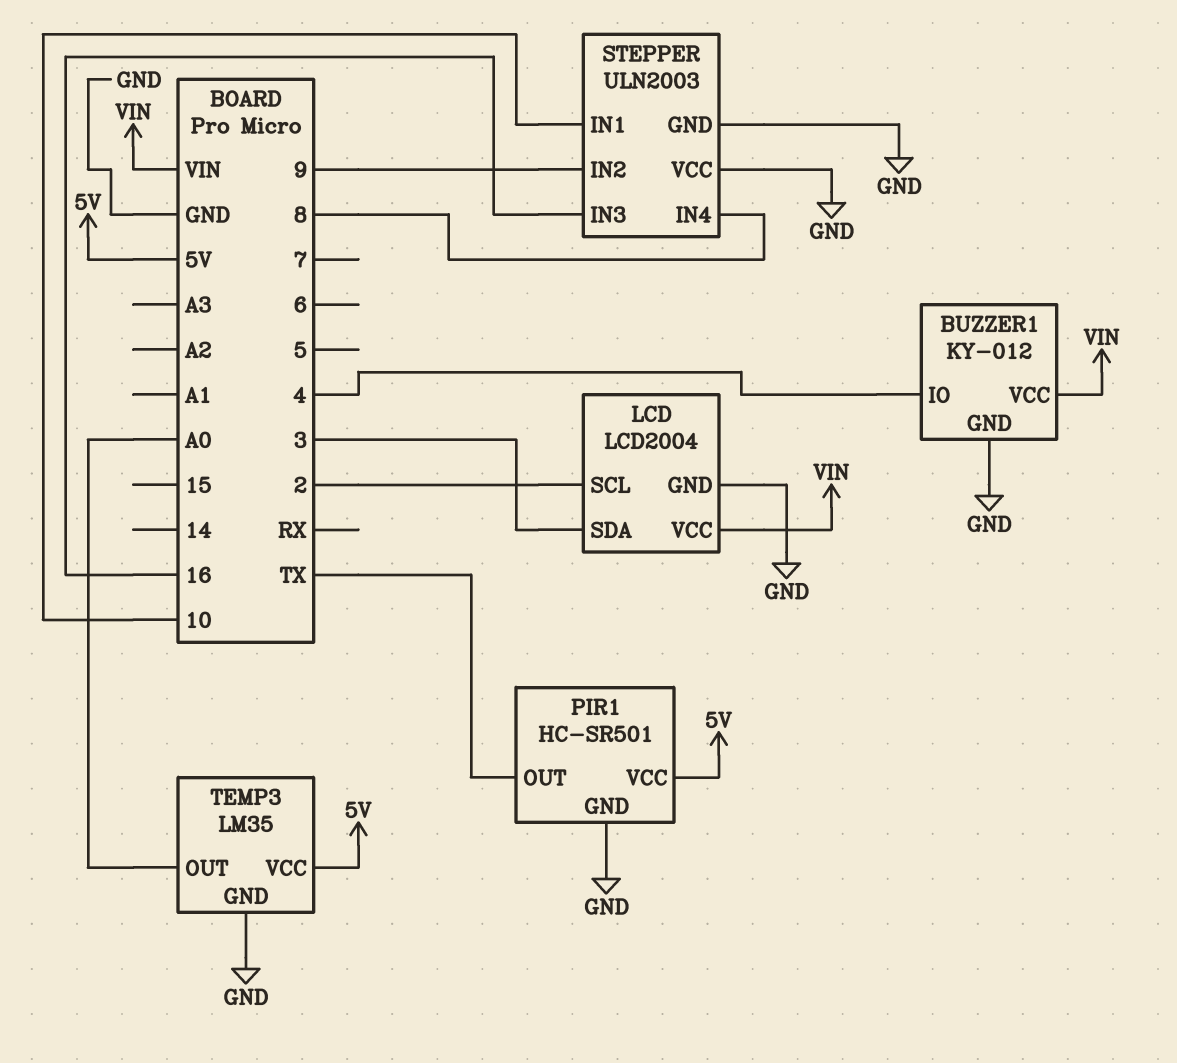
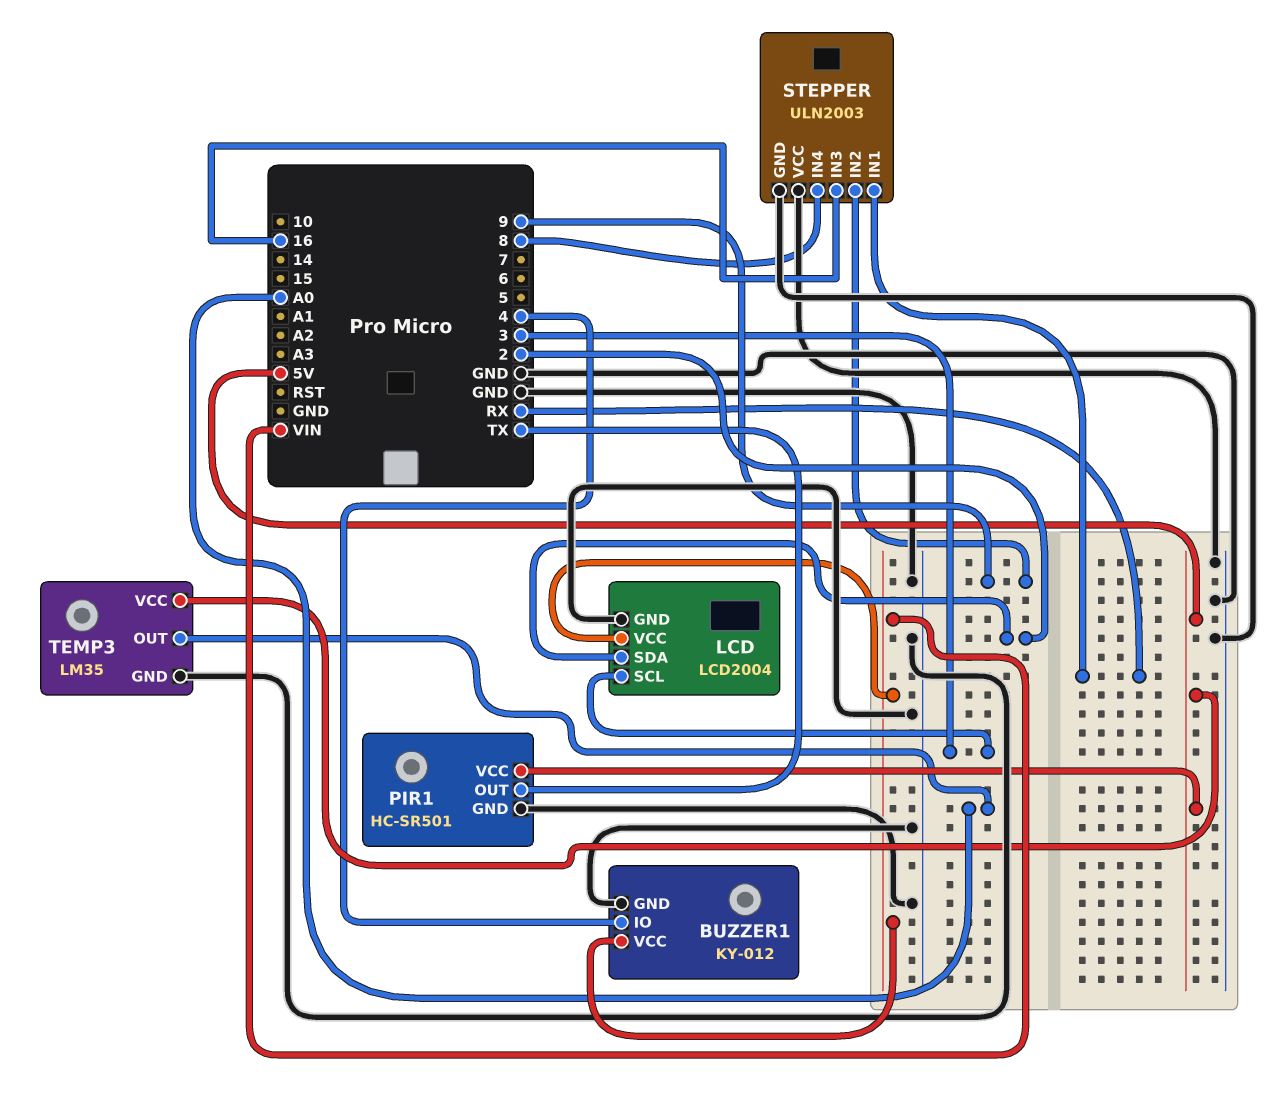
LCD pin SCL: 2 -> 3
LCD pin SDA: 3 -> 2
STEPPER pin IN1: 10 -> RX

